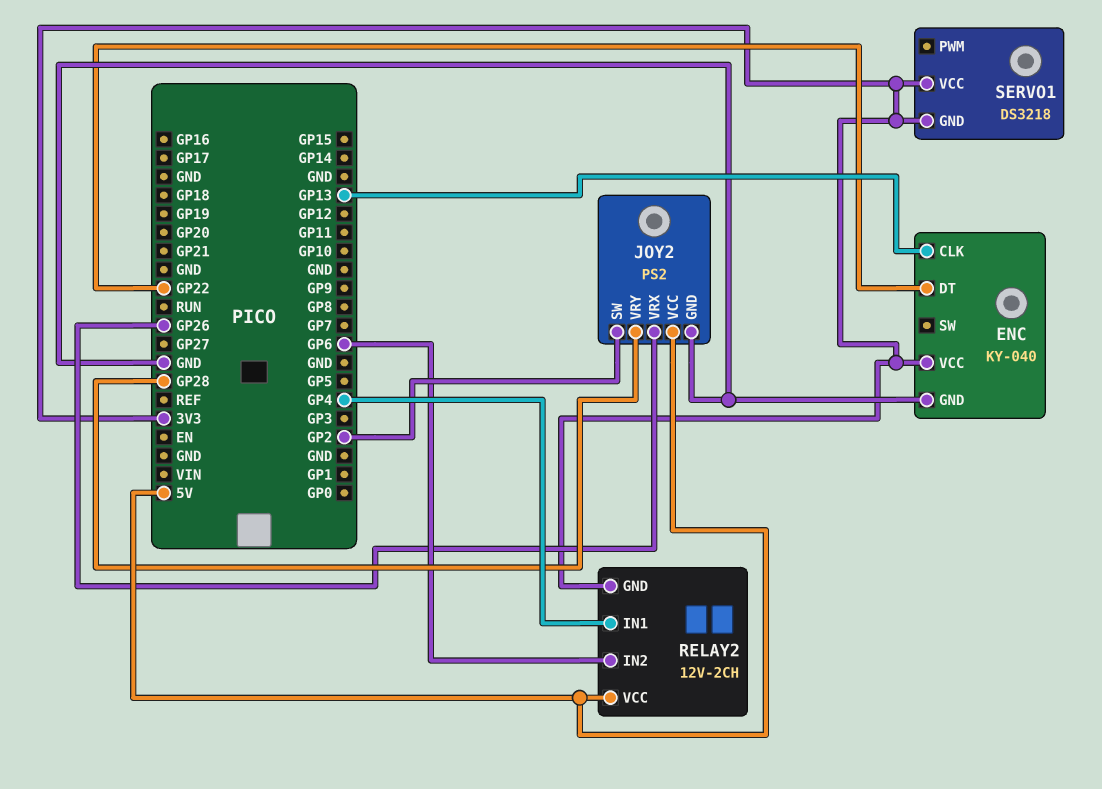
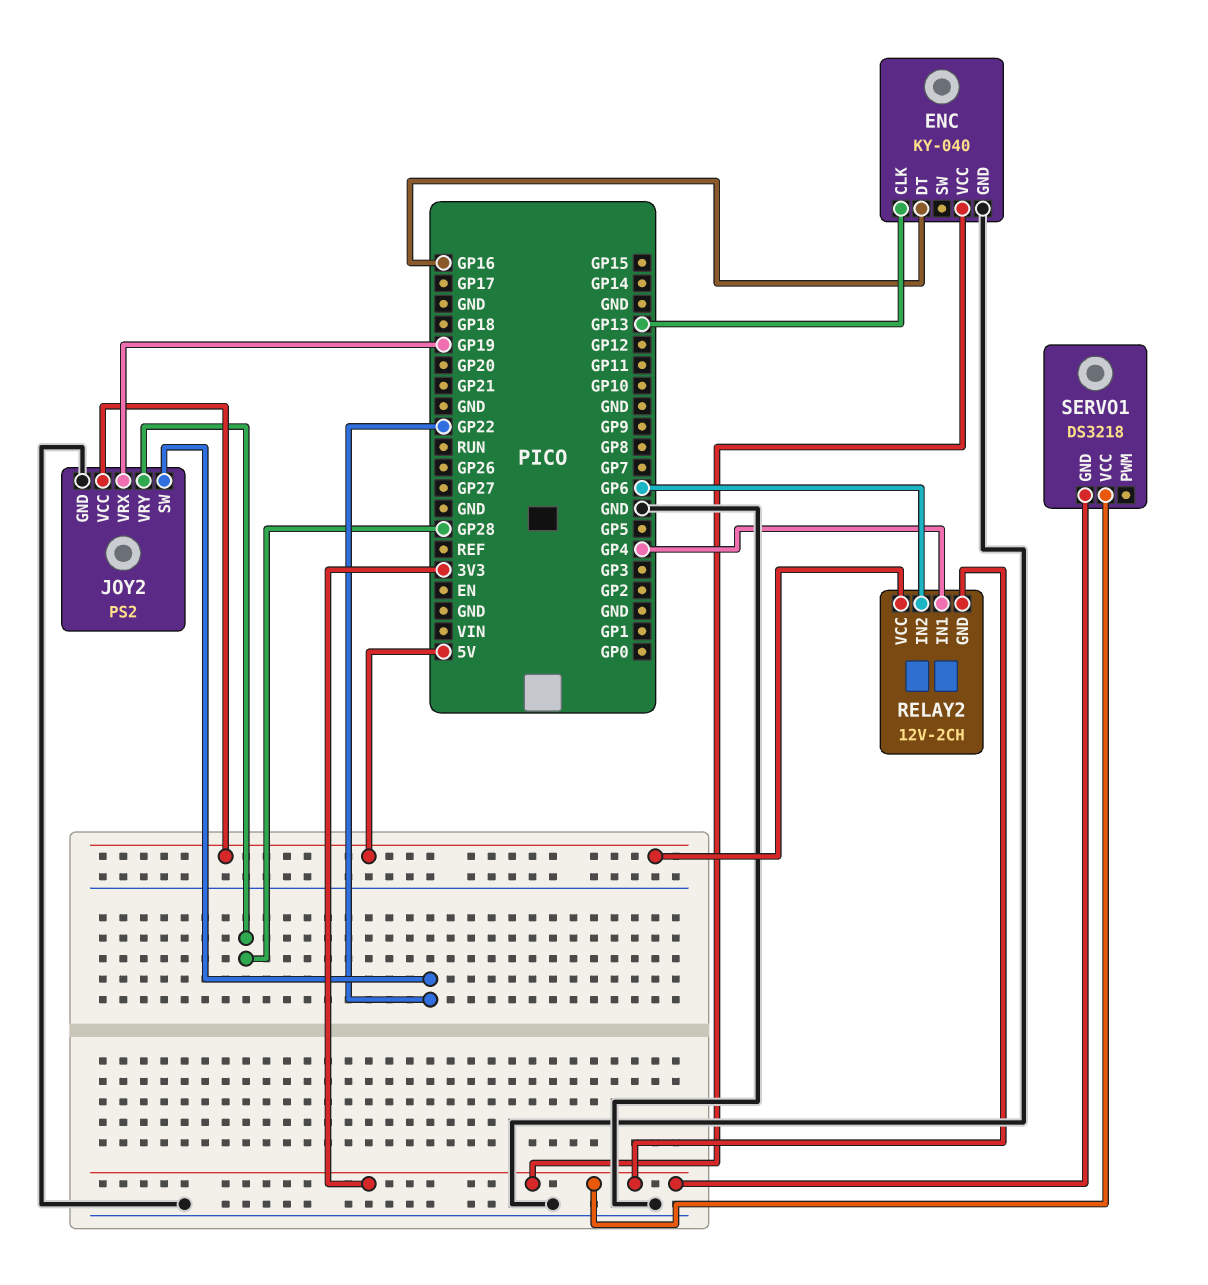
ENC pin DT: GP22 -> GP16
JOY2 pin SW: GP2 -> GP22
JOY2 pin VRX: GP26 -> GP19

